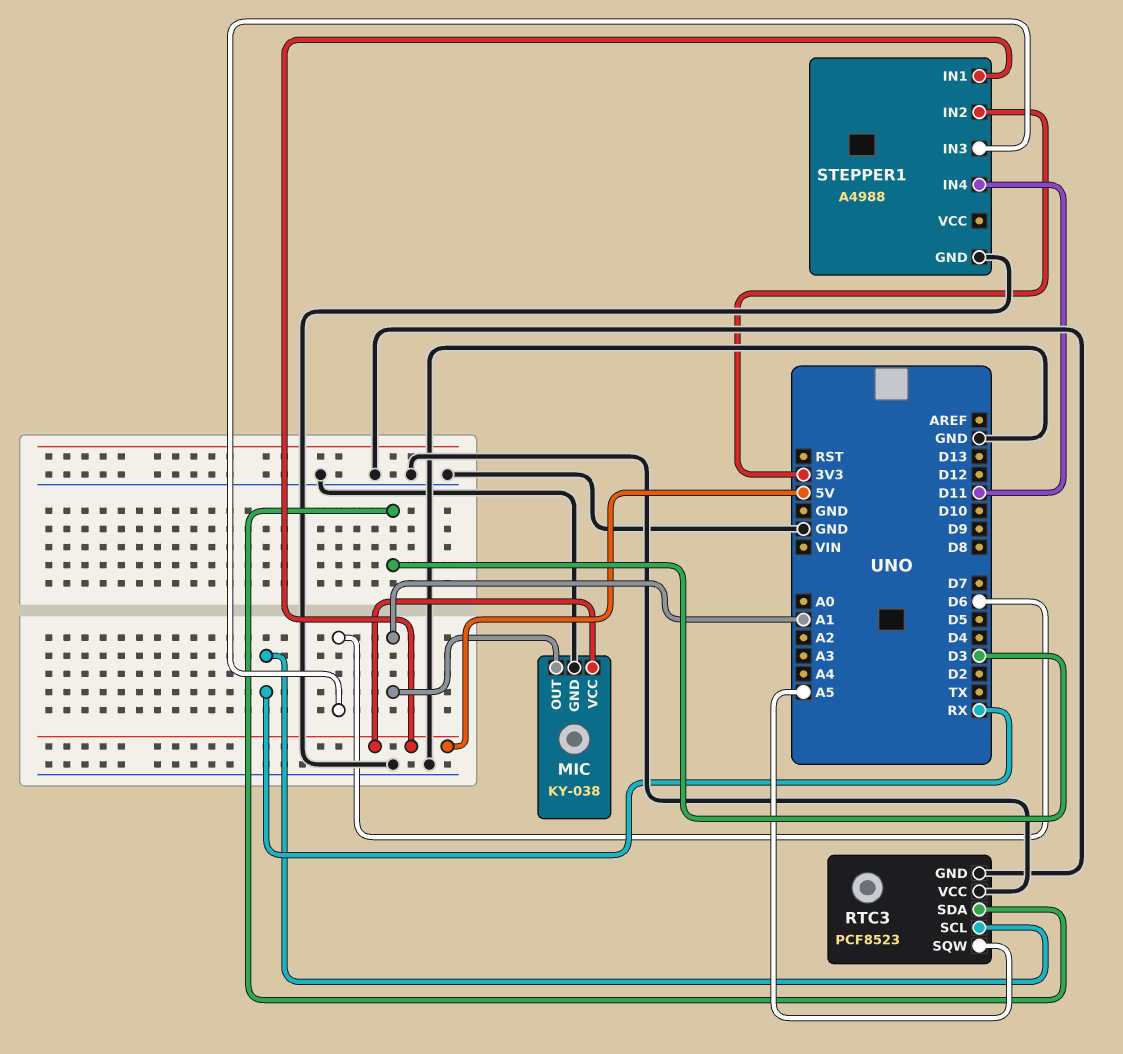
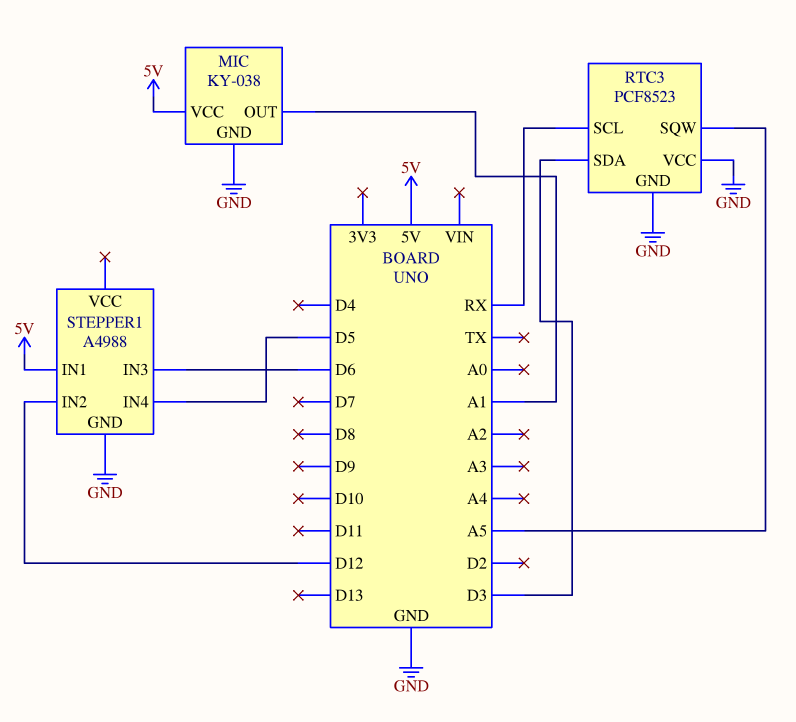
STEPPER1 pin IN2: 3V3 -> D12
STEPPER1 pin IN4: D11 -> D5

